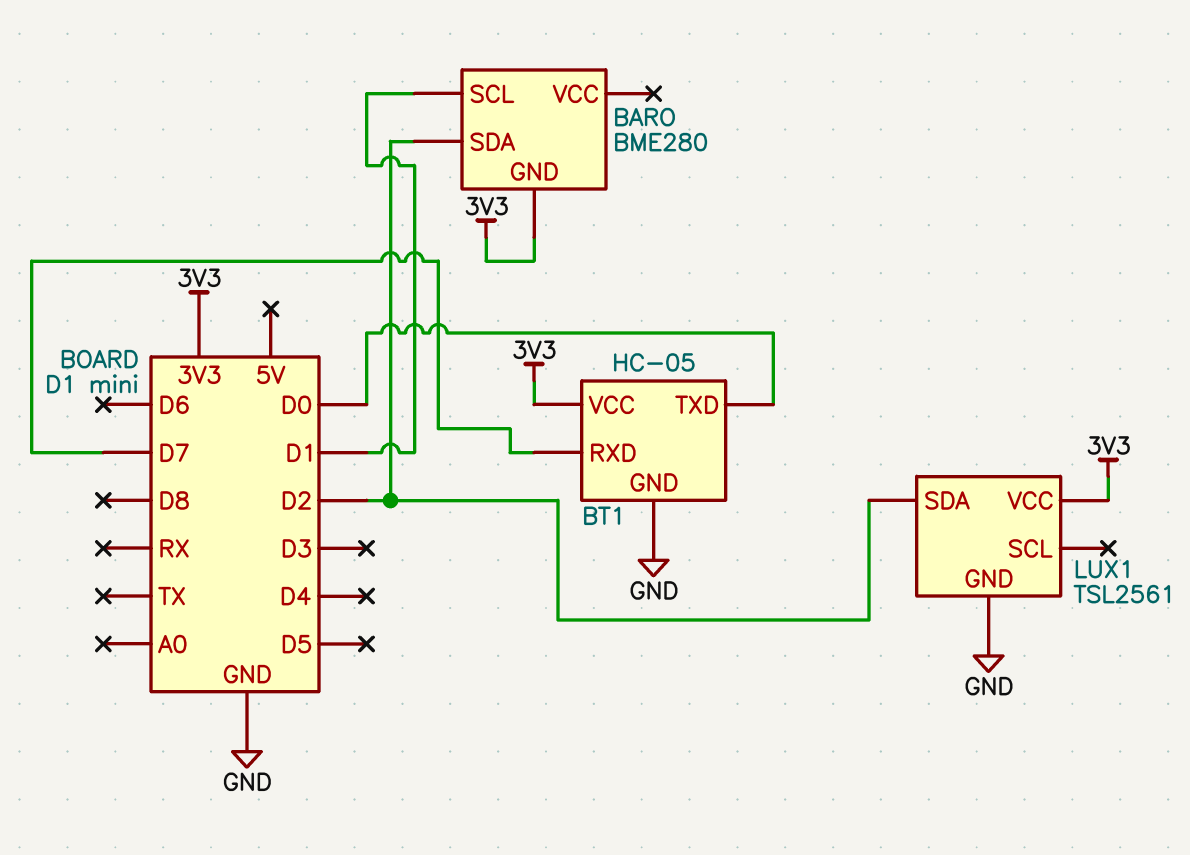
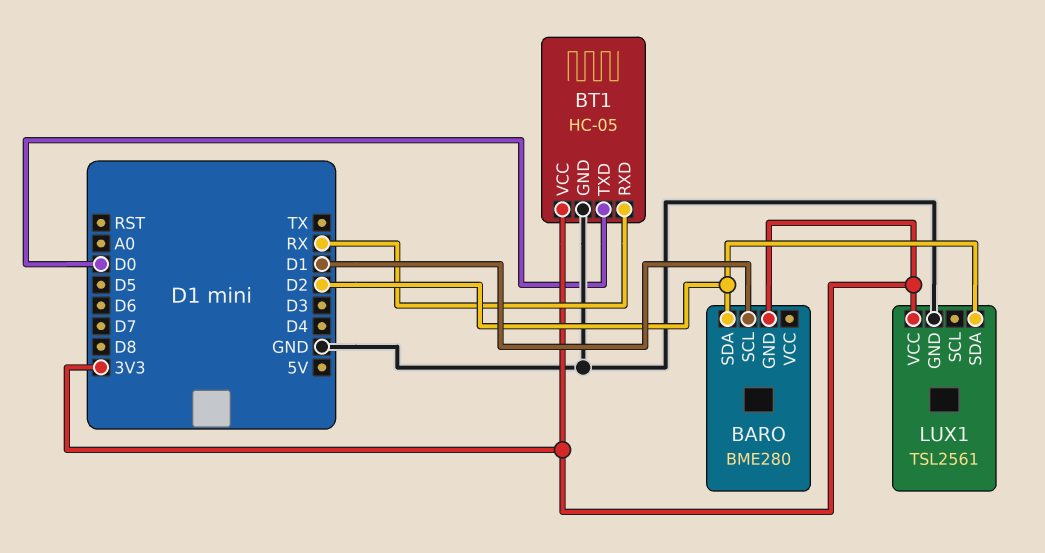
BT1 pin RXD: D7 -> RX

